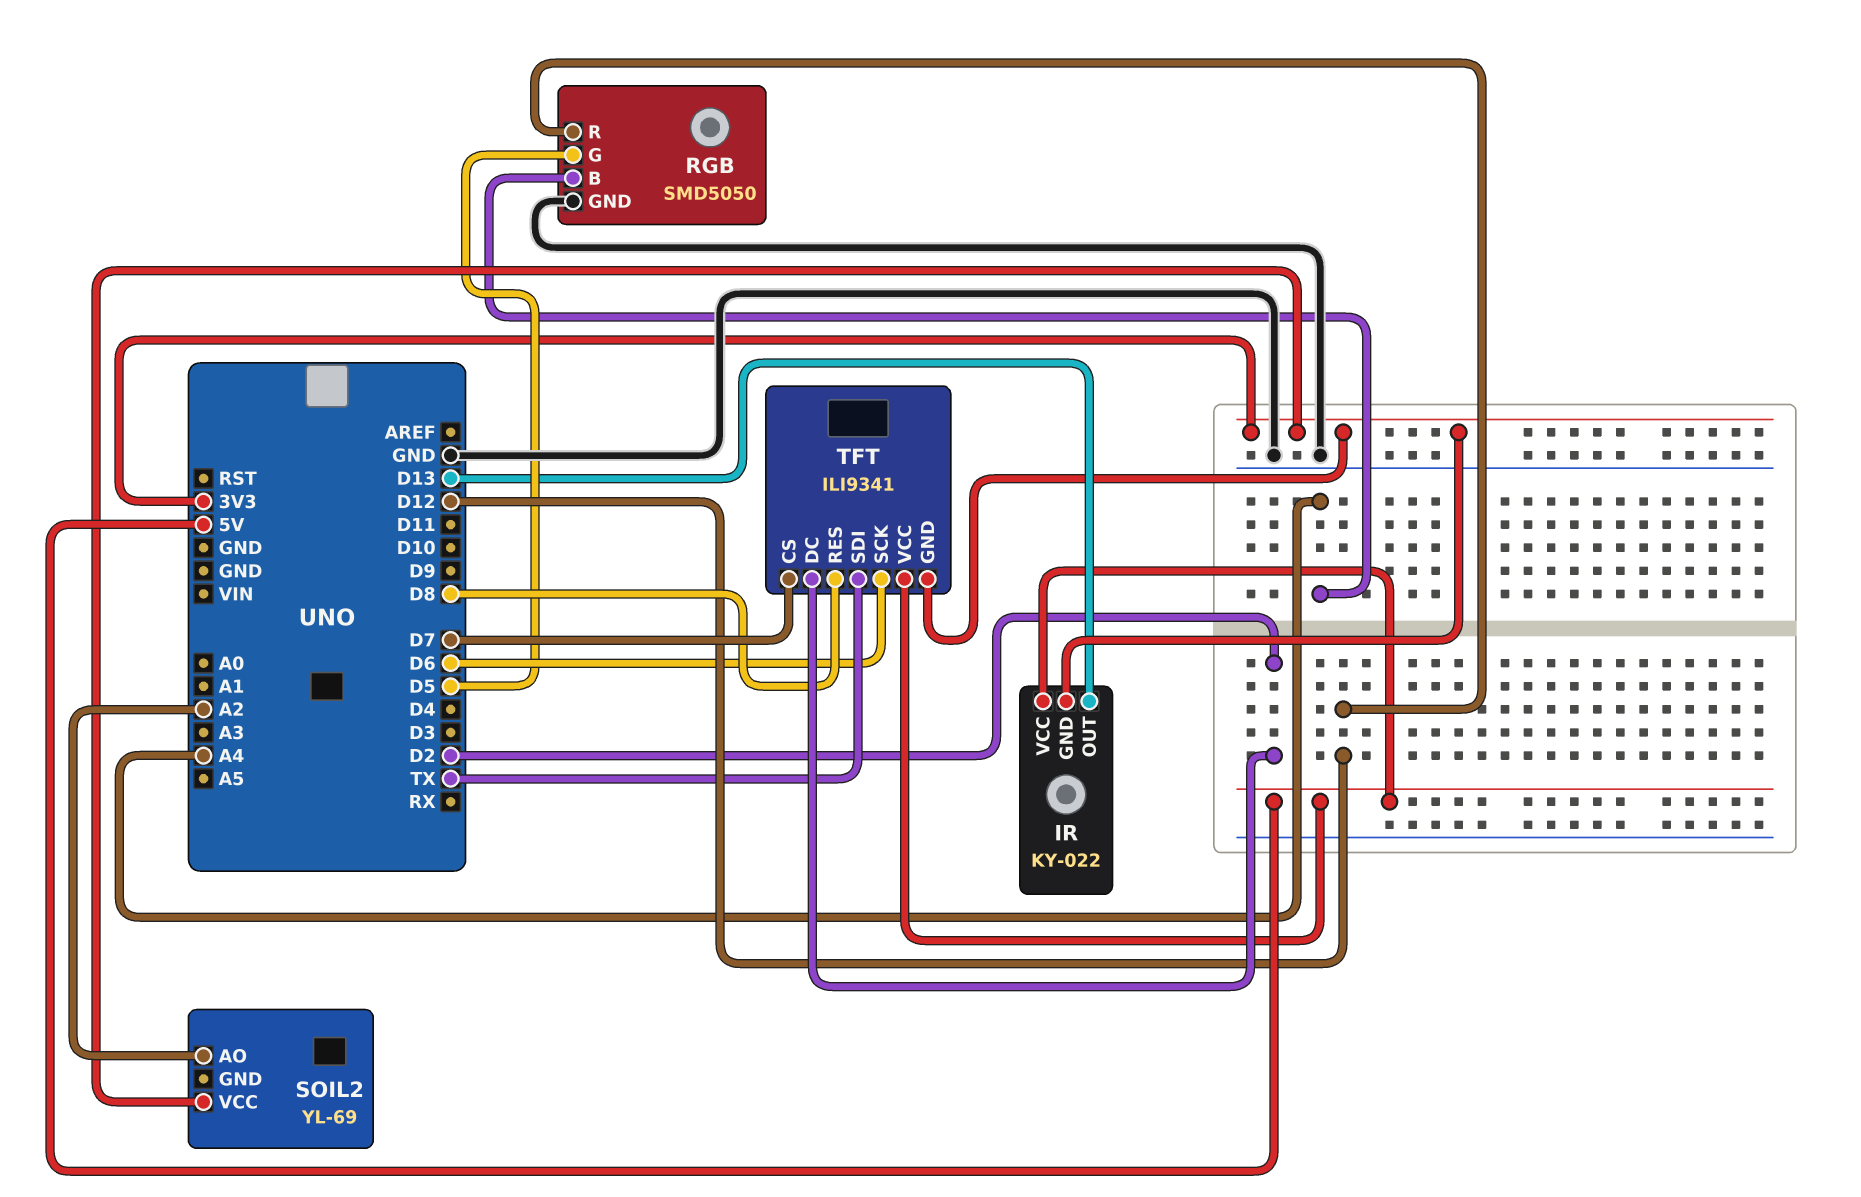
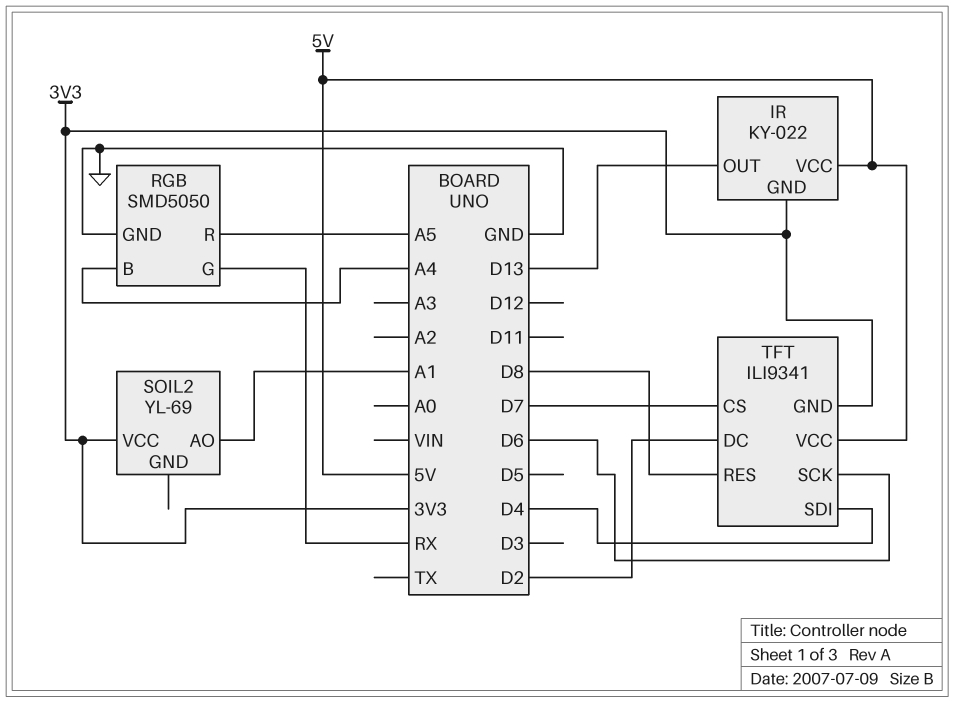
RGB pin G: D5 -> RX
RGB pin R: D12 -> A5
SOIL2 pin AO: A2 -> A1
TFT pin SDI: TX -> D4

